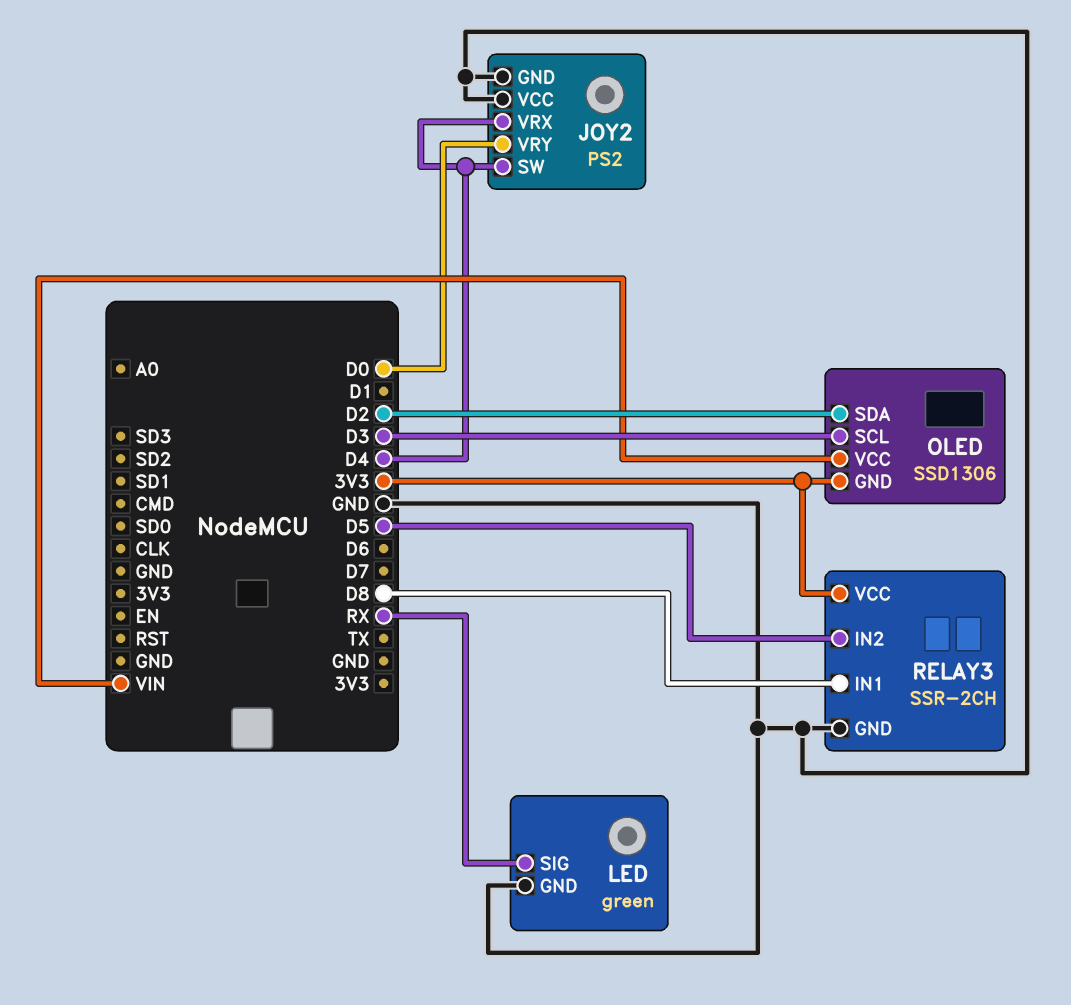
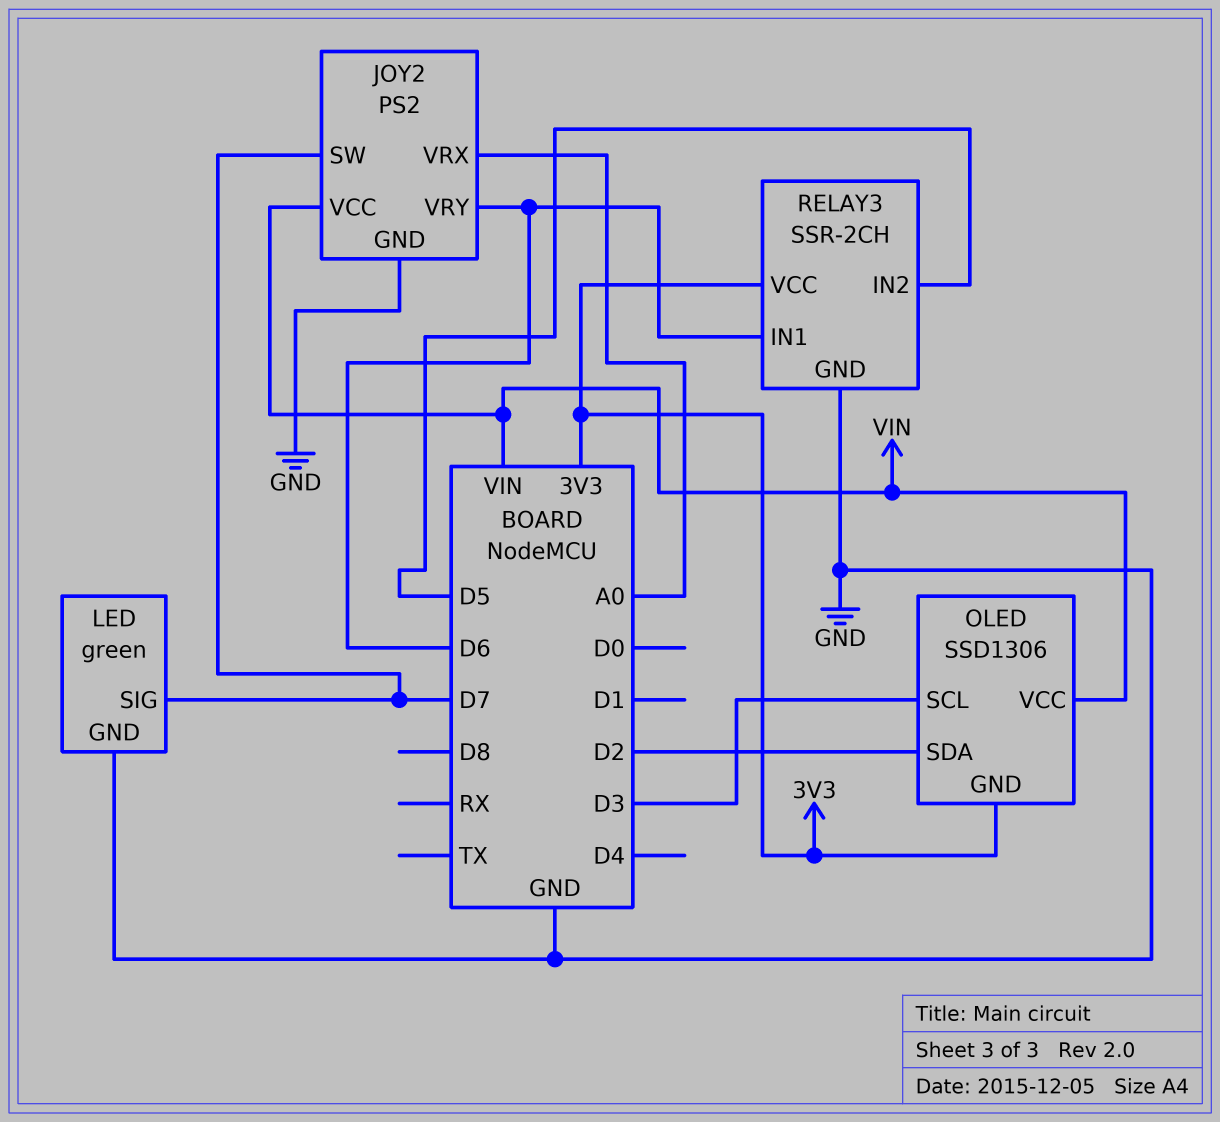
JOY2 pin SW: D4 -> D7
JOY2 pin VCC: GND -> VIN
JOY2 pin VRX: D4 -> A0
JOY2 pin VRY: D0 -> D6
LED pin SIG: RX -> D7
RELAY3 pin IN1: D8 -> D6

